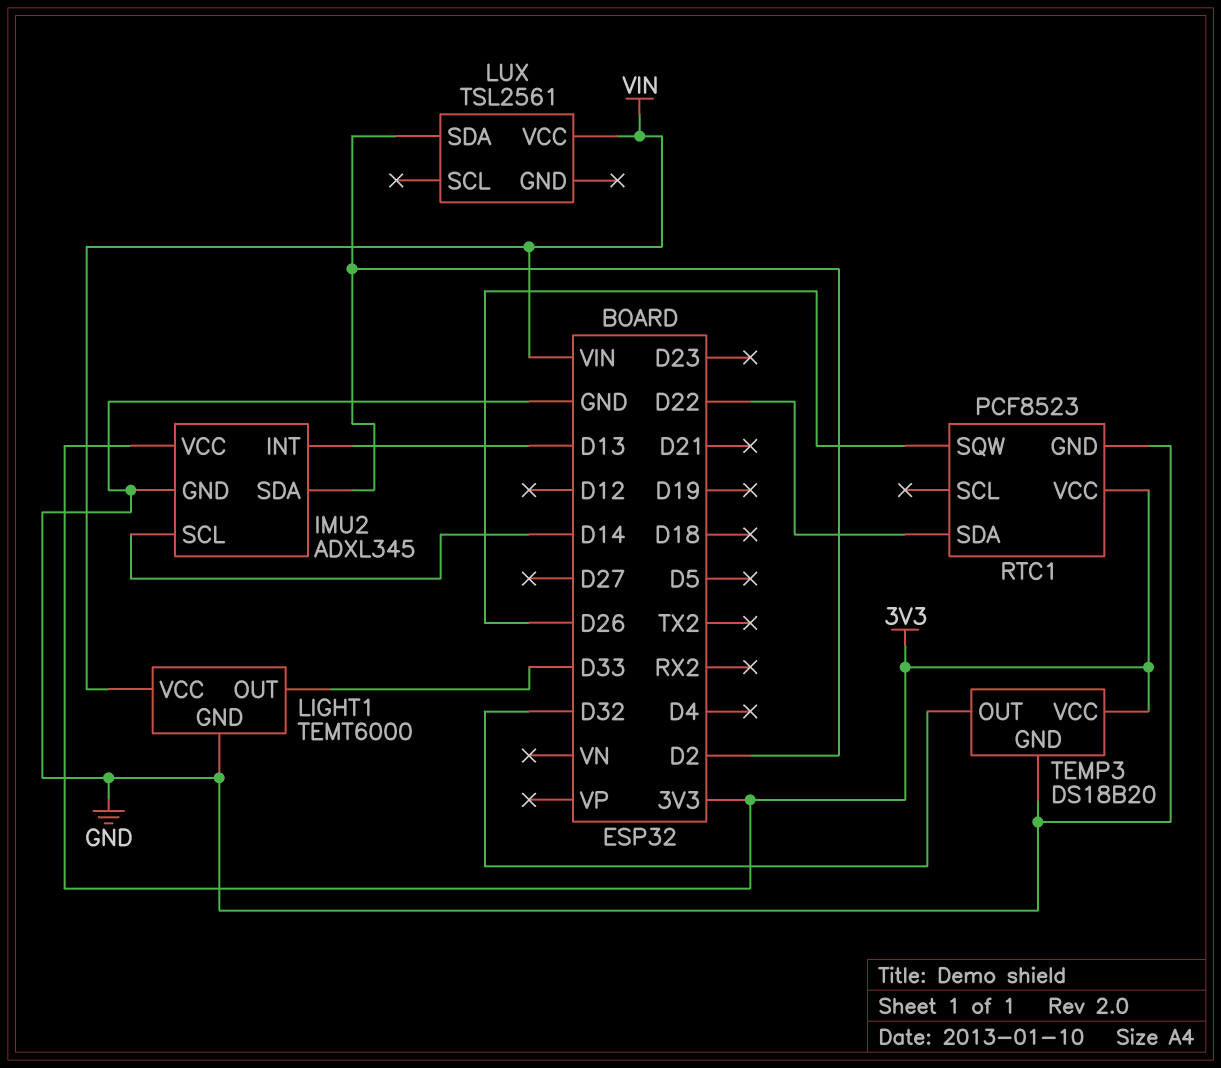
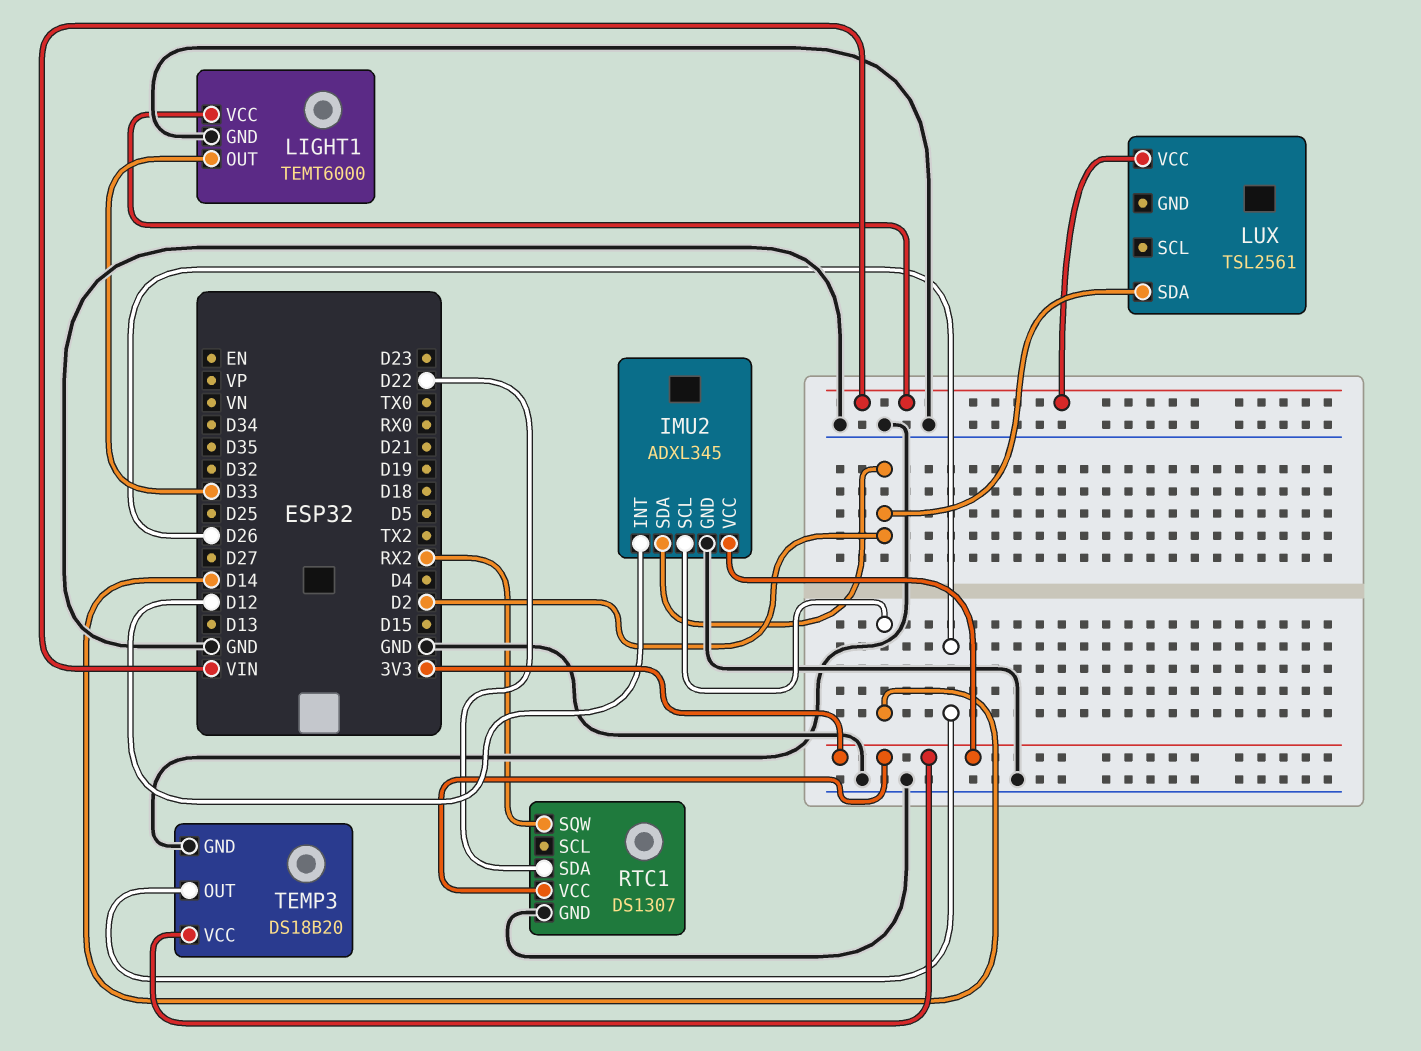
IMU2 pin INT: D13 -> D12
RTC1: PCF8523 -> DS1307
RTC1 pin SQW: D26 -> RX2
TEMP3 pin OUT: D32 -> D26

